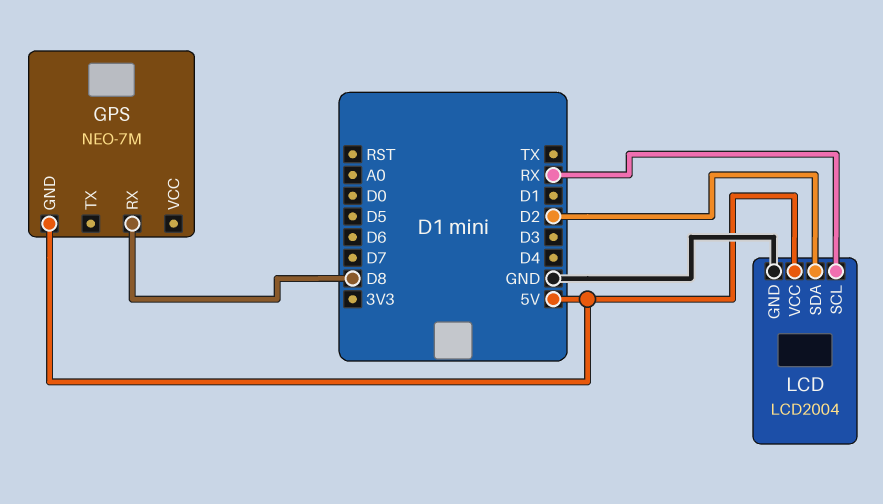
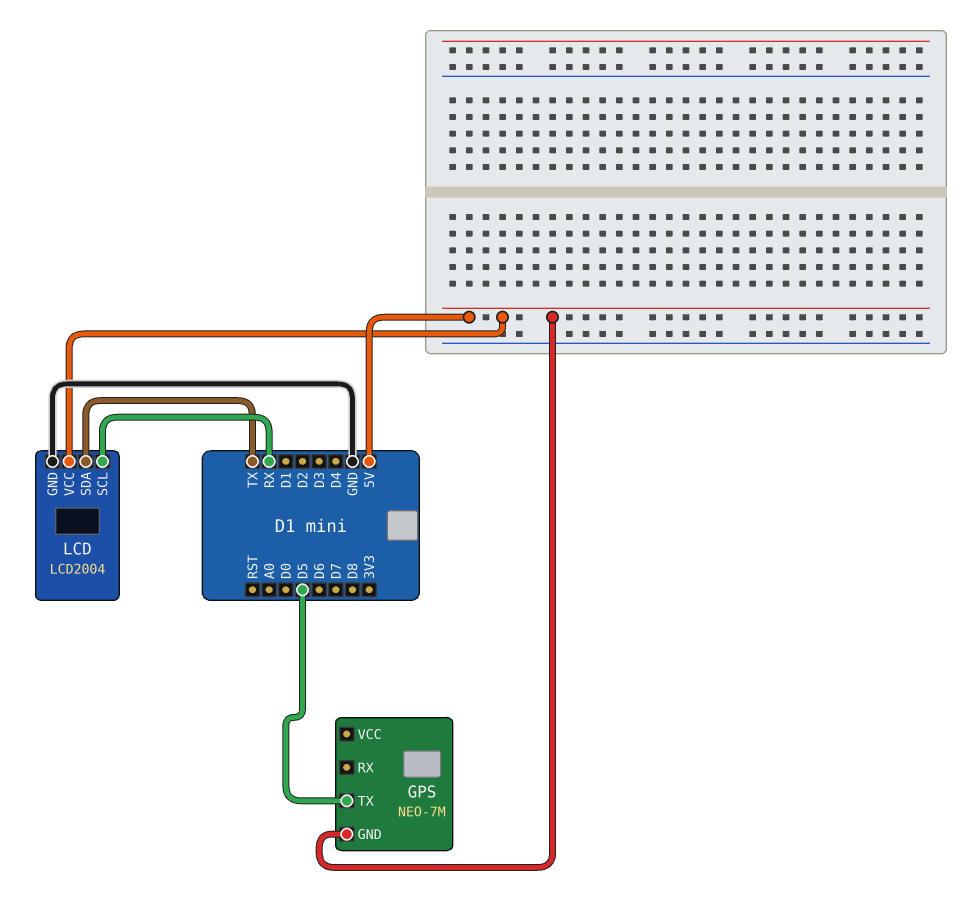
GPS pin RX: D8 -> none
GPS pin TX: none -> D5
LCD pin SDA: D2 -> TX

